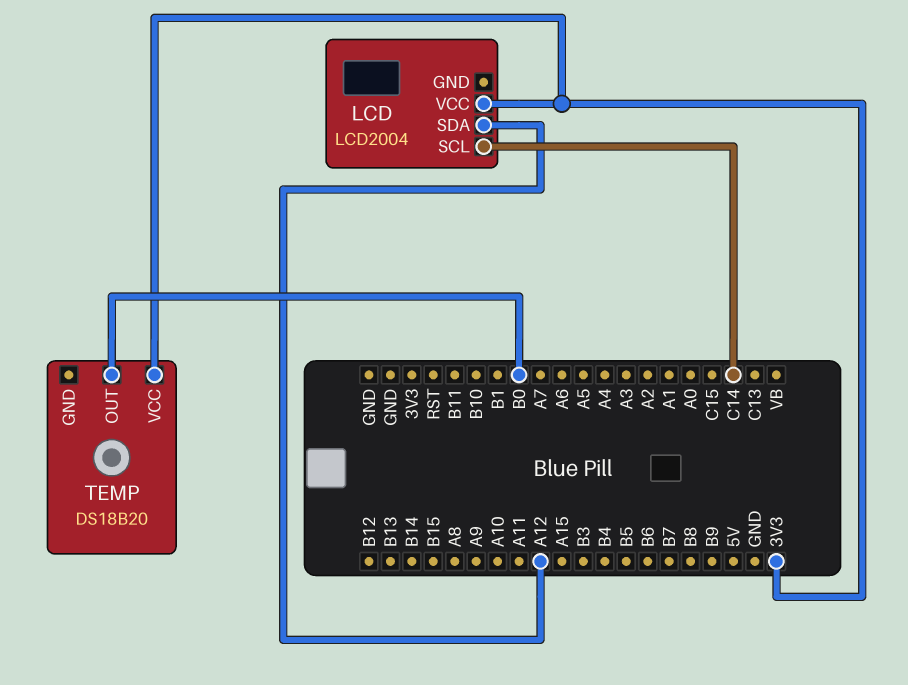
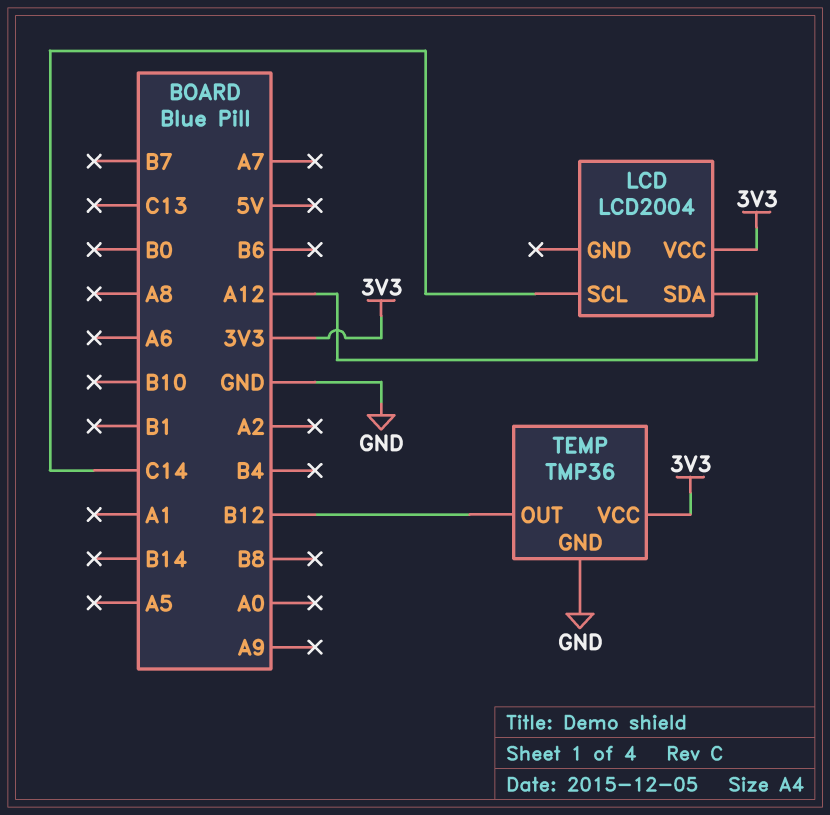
TEMP: DS18B20 -> TMP36
TEMP pin GND: none -> GND
TEMP pin OUT: B0 -> B12

